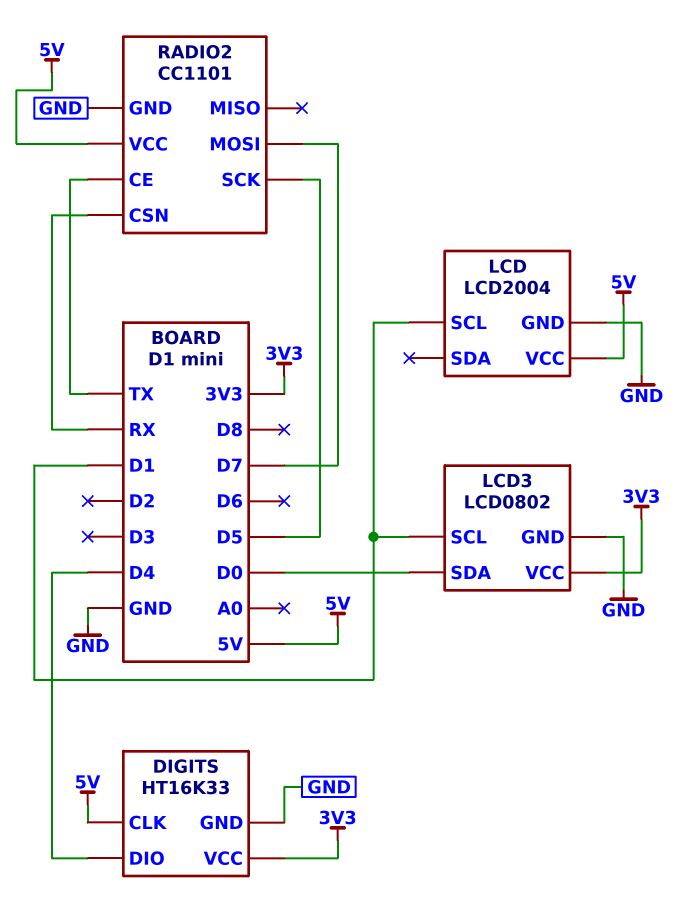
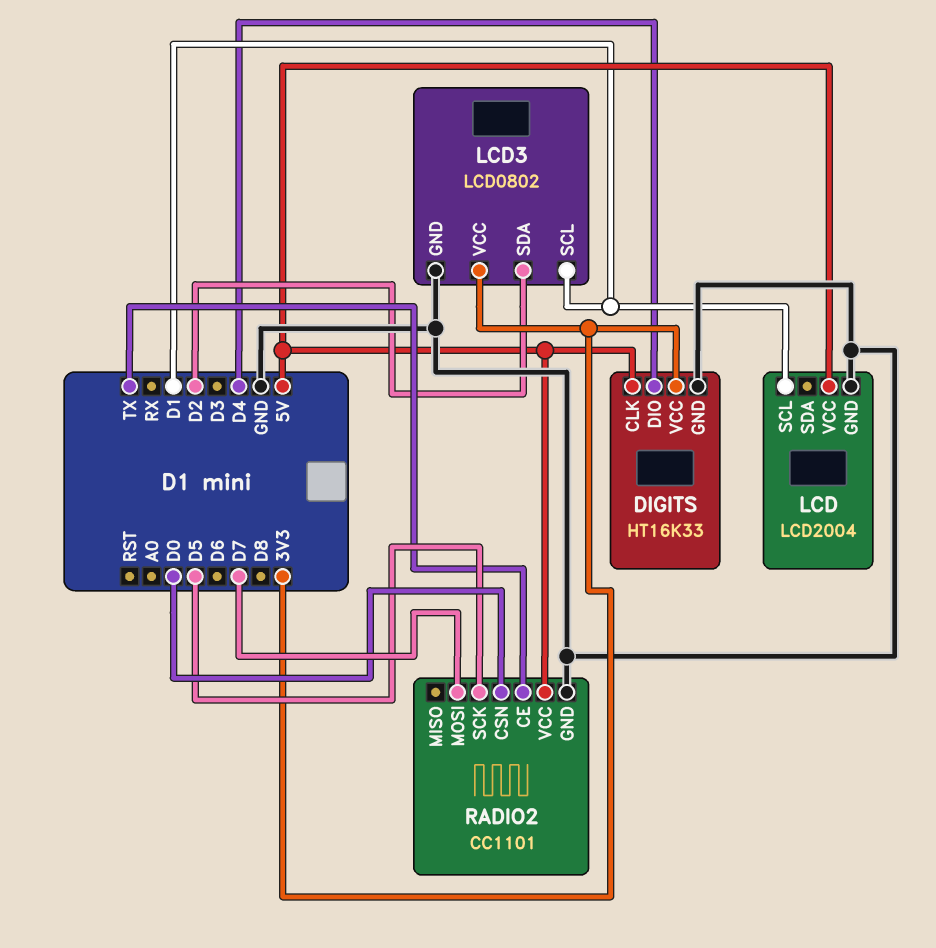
LCD3 pin SDA: D0 -> D2
RADIO2 pin CSN: RX -> D0

